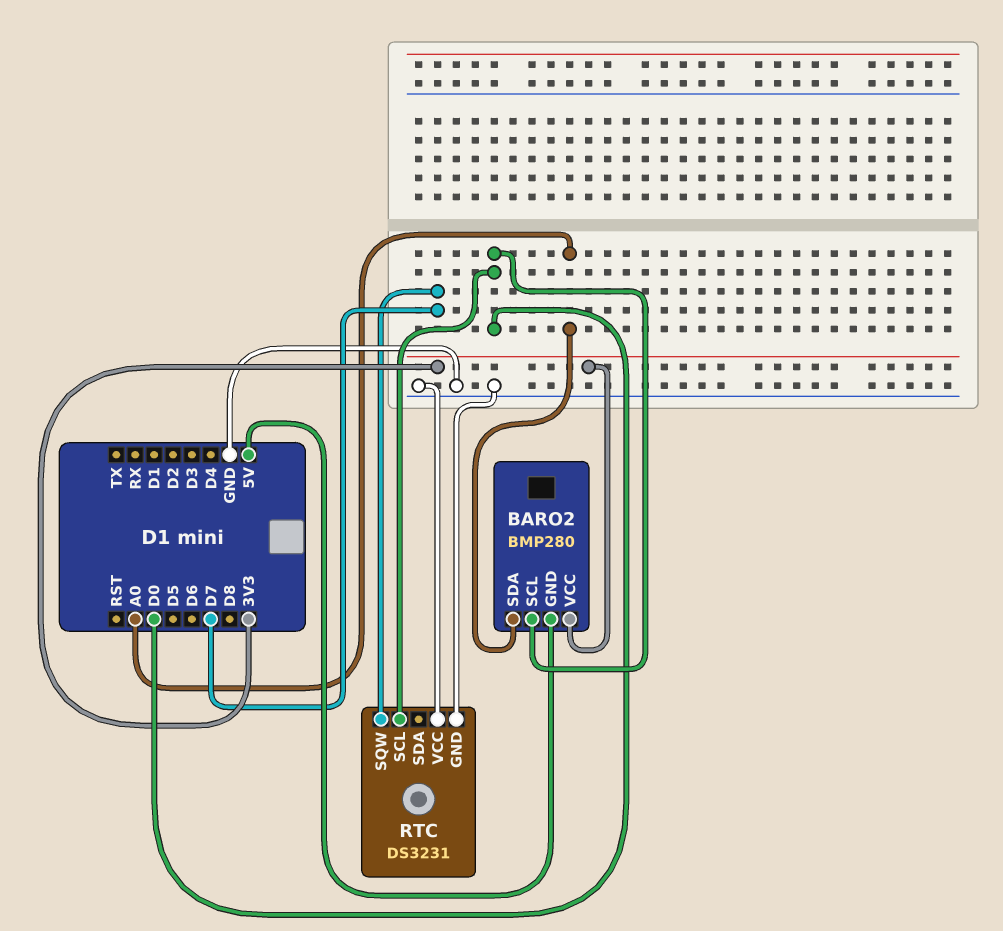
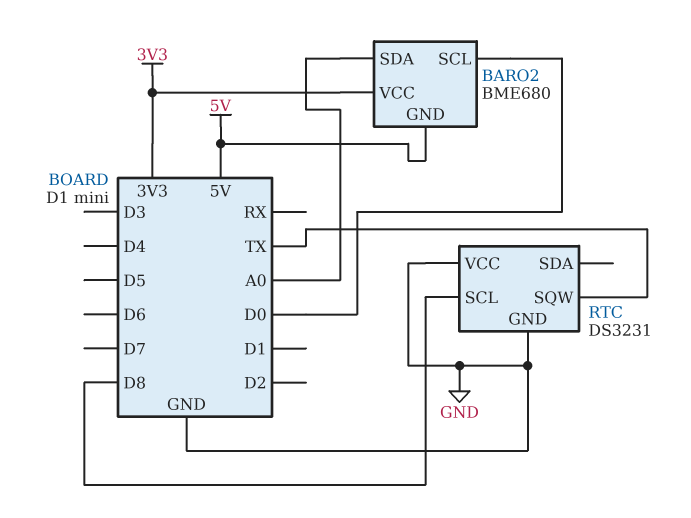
BARO2: BMP280 -> BME680
RTC pin SCL: D0 -> D8
RTC pin SQW: D7 -> TX

